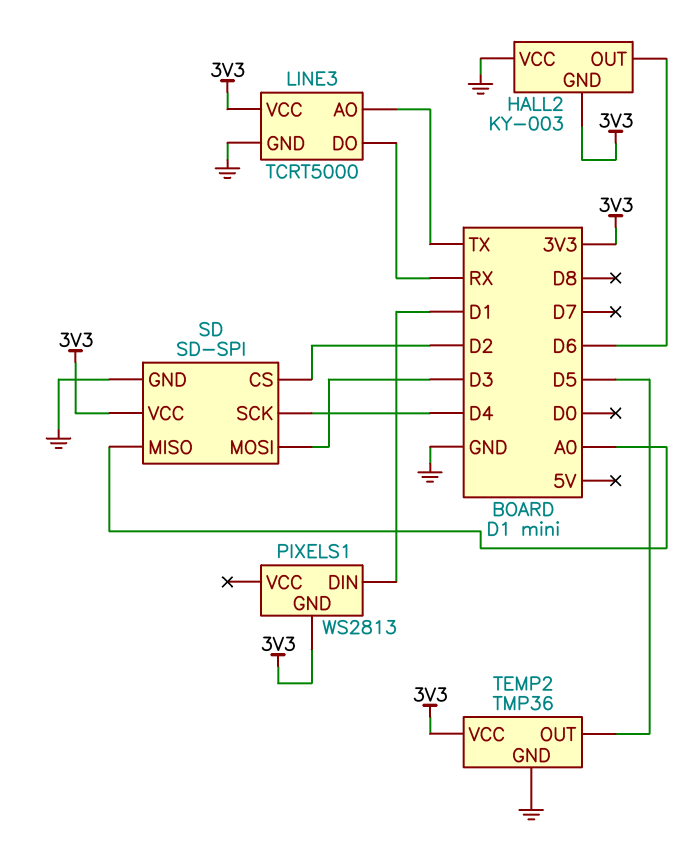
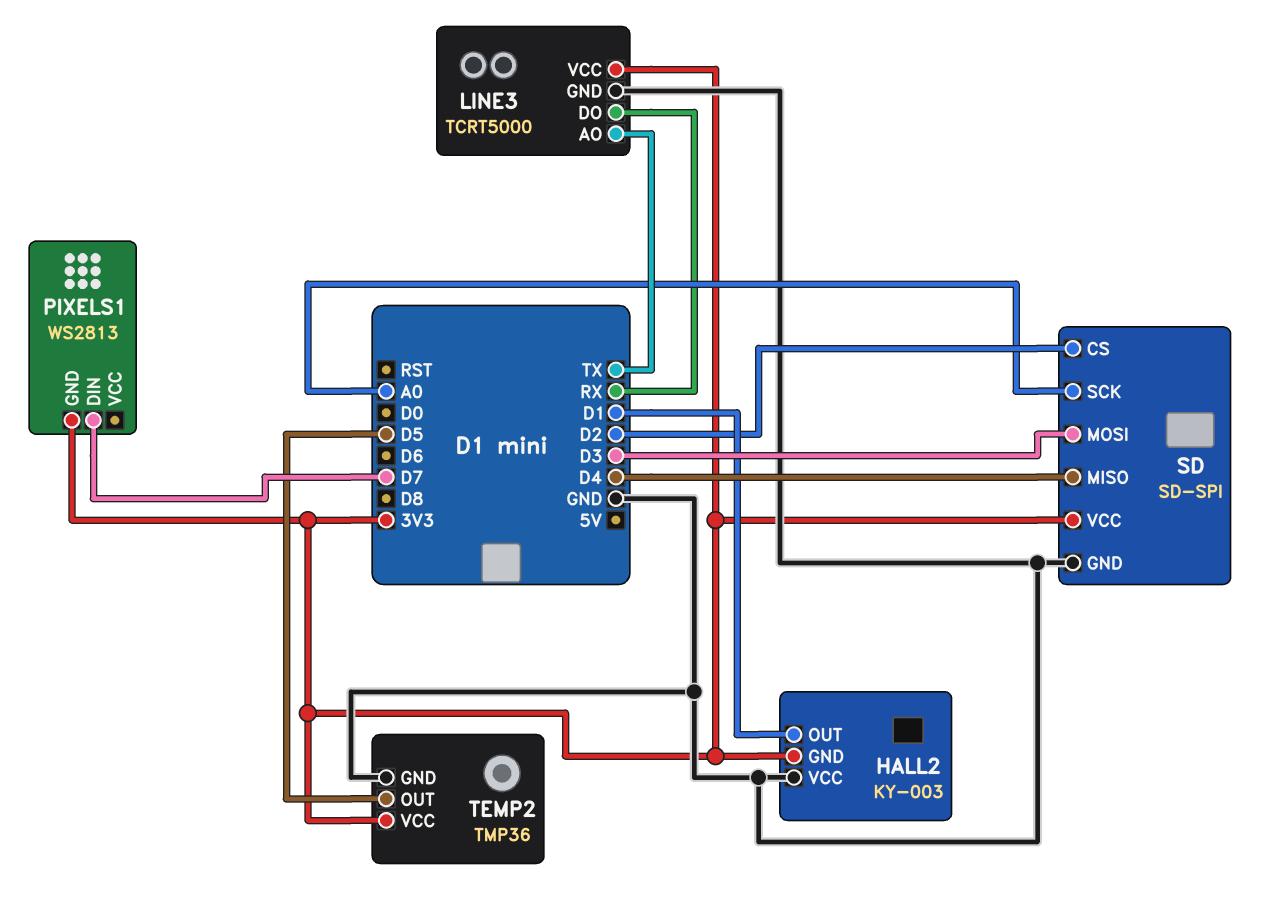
HALL2 pin OUT: D6 -> D1
PIXELS1 pin DIN: D1 -> D7
SD pin MISO: A0 -> D4
SD pin SCK: D4 -> A0

